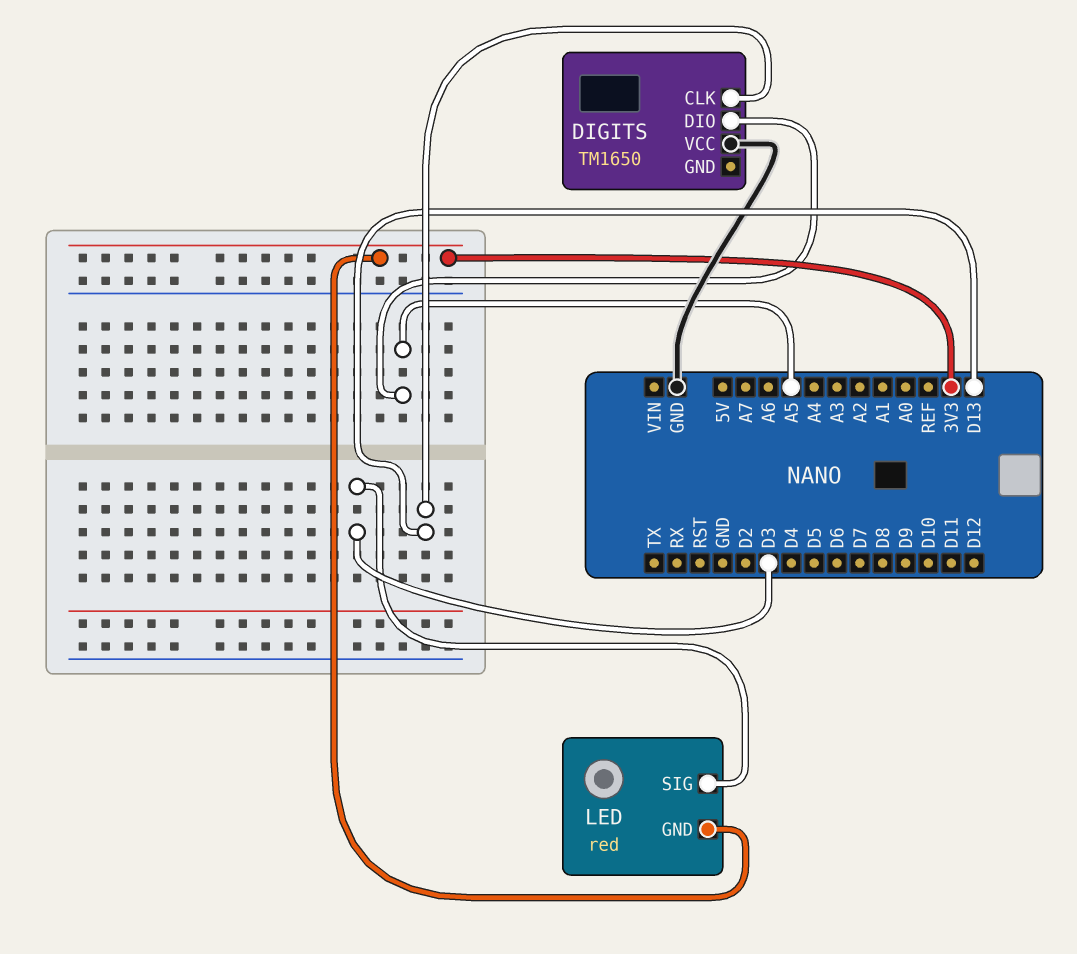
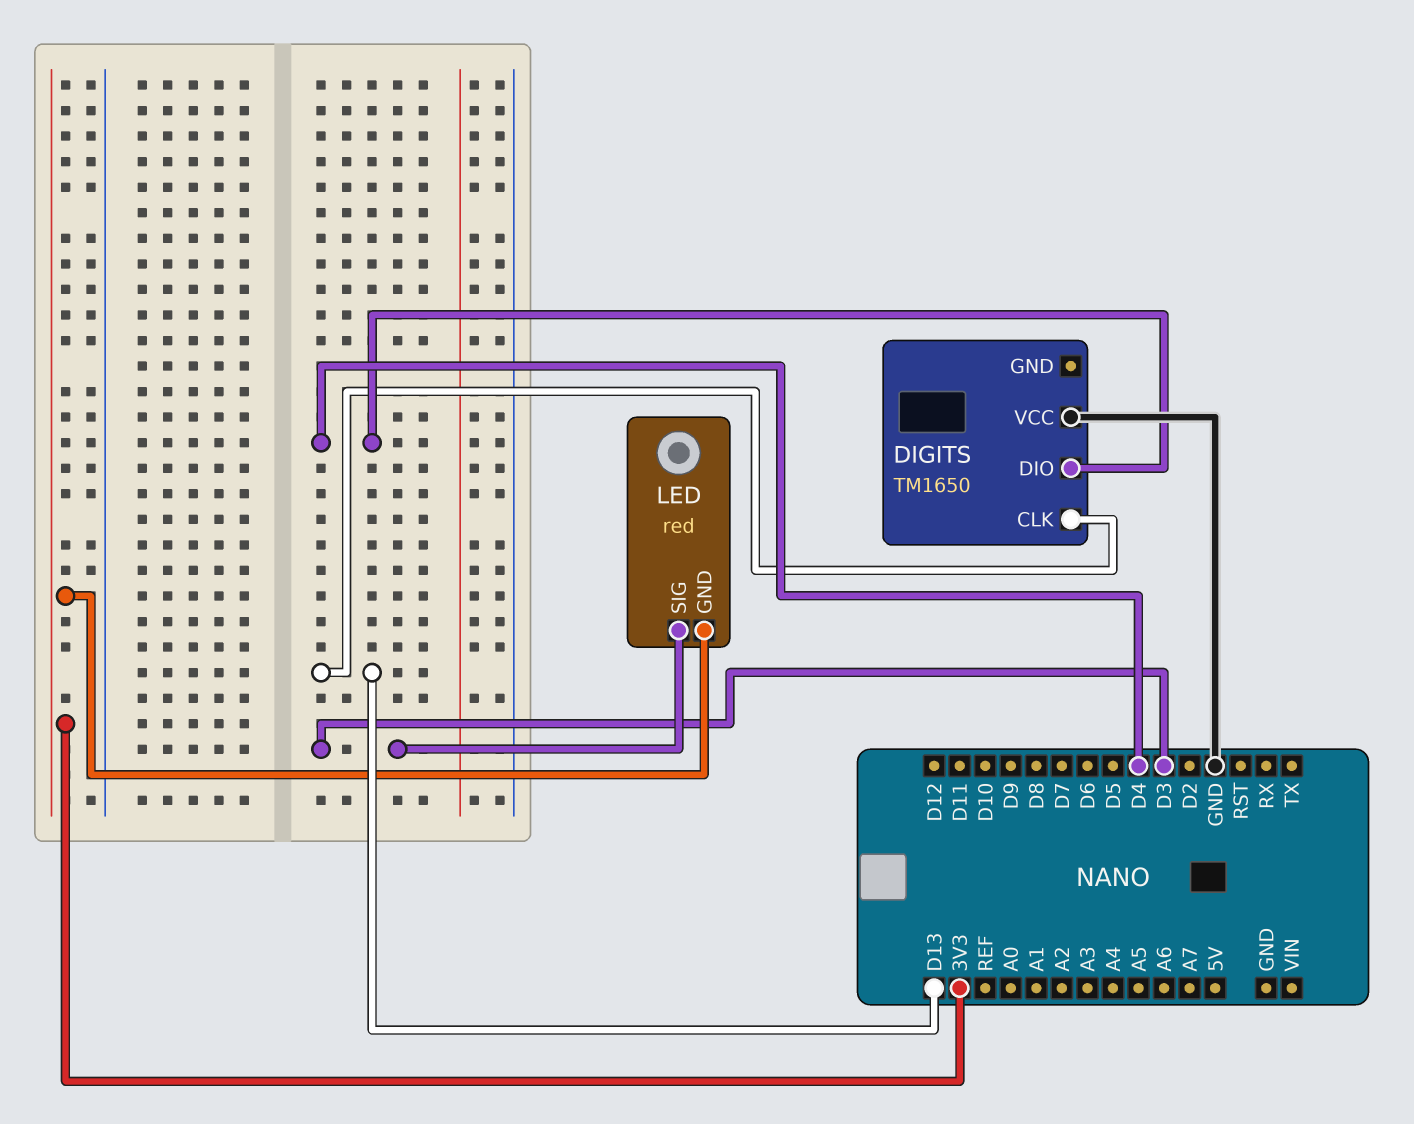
DIGITS pin DIO: A5 -> D4

